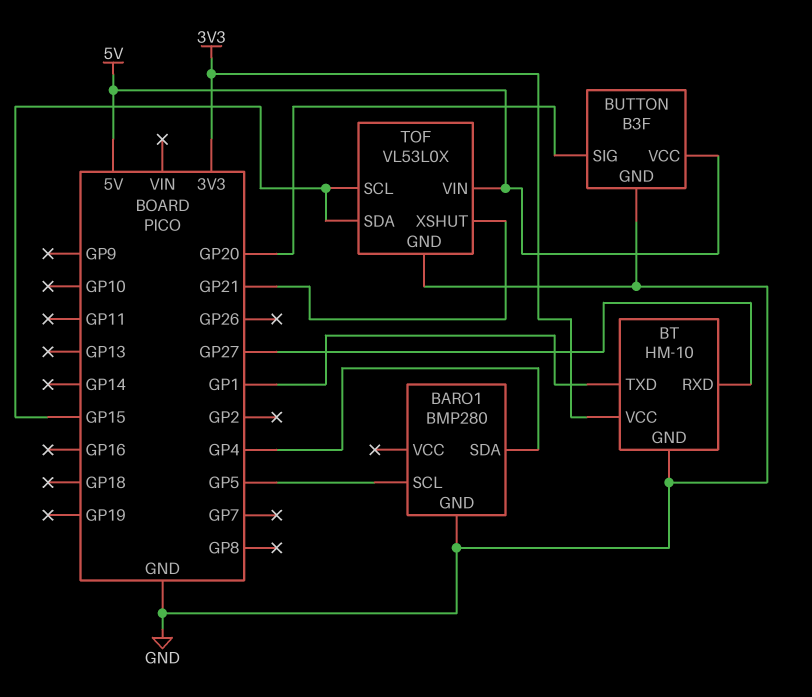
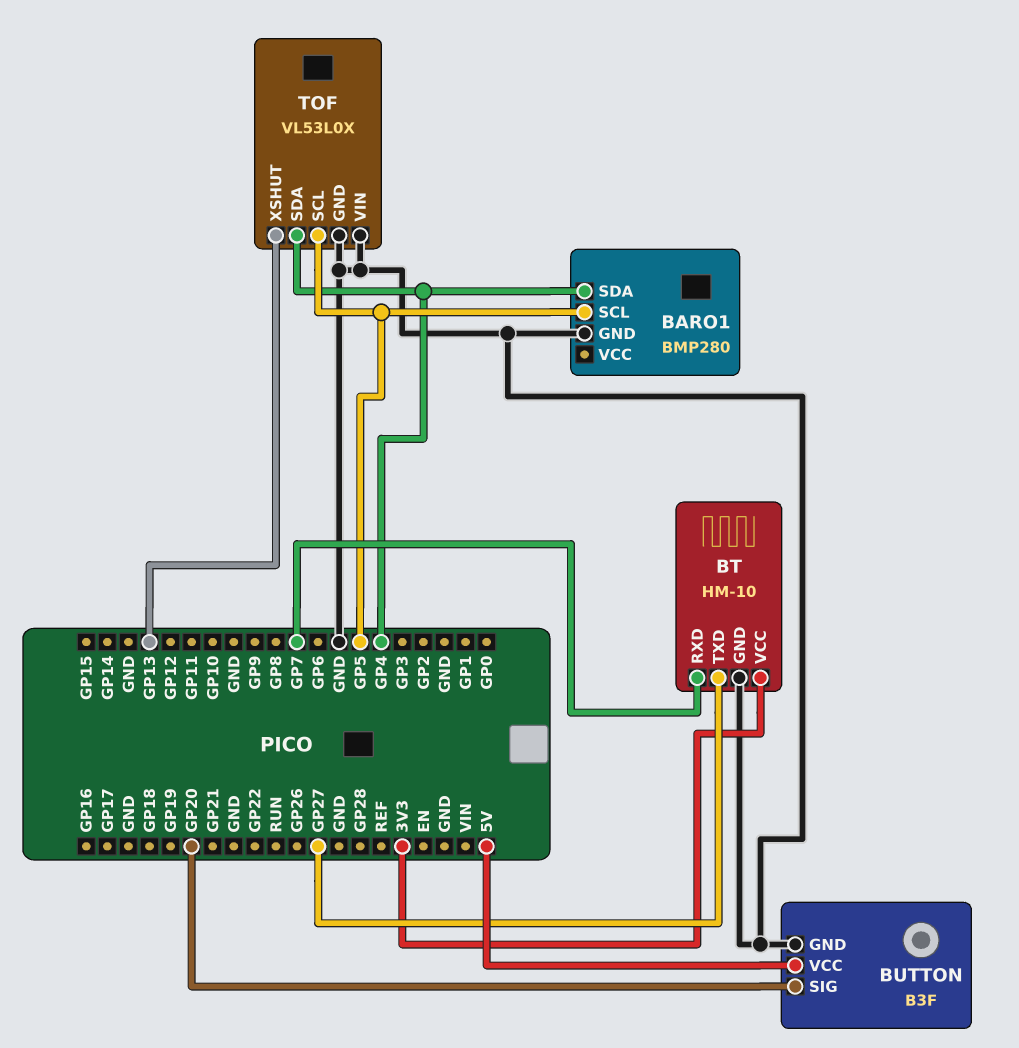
BT pin RXD: GP27 -> GP7
BT pin TXD: GP1 -> GP27
TOF pin SCL: GP15 -> GP5
TOF pin SDA: GP15 -> GP4
TOF pin VIN: 5V -> GND
TOF pin XSHUT: GP21 -> GP13

